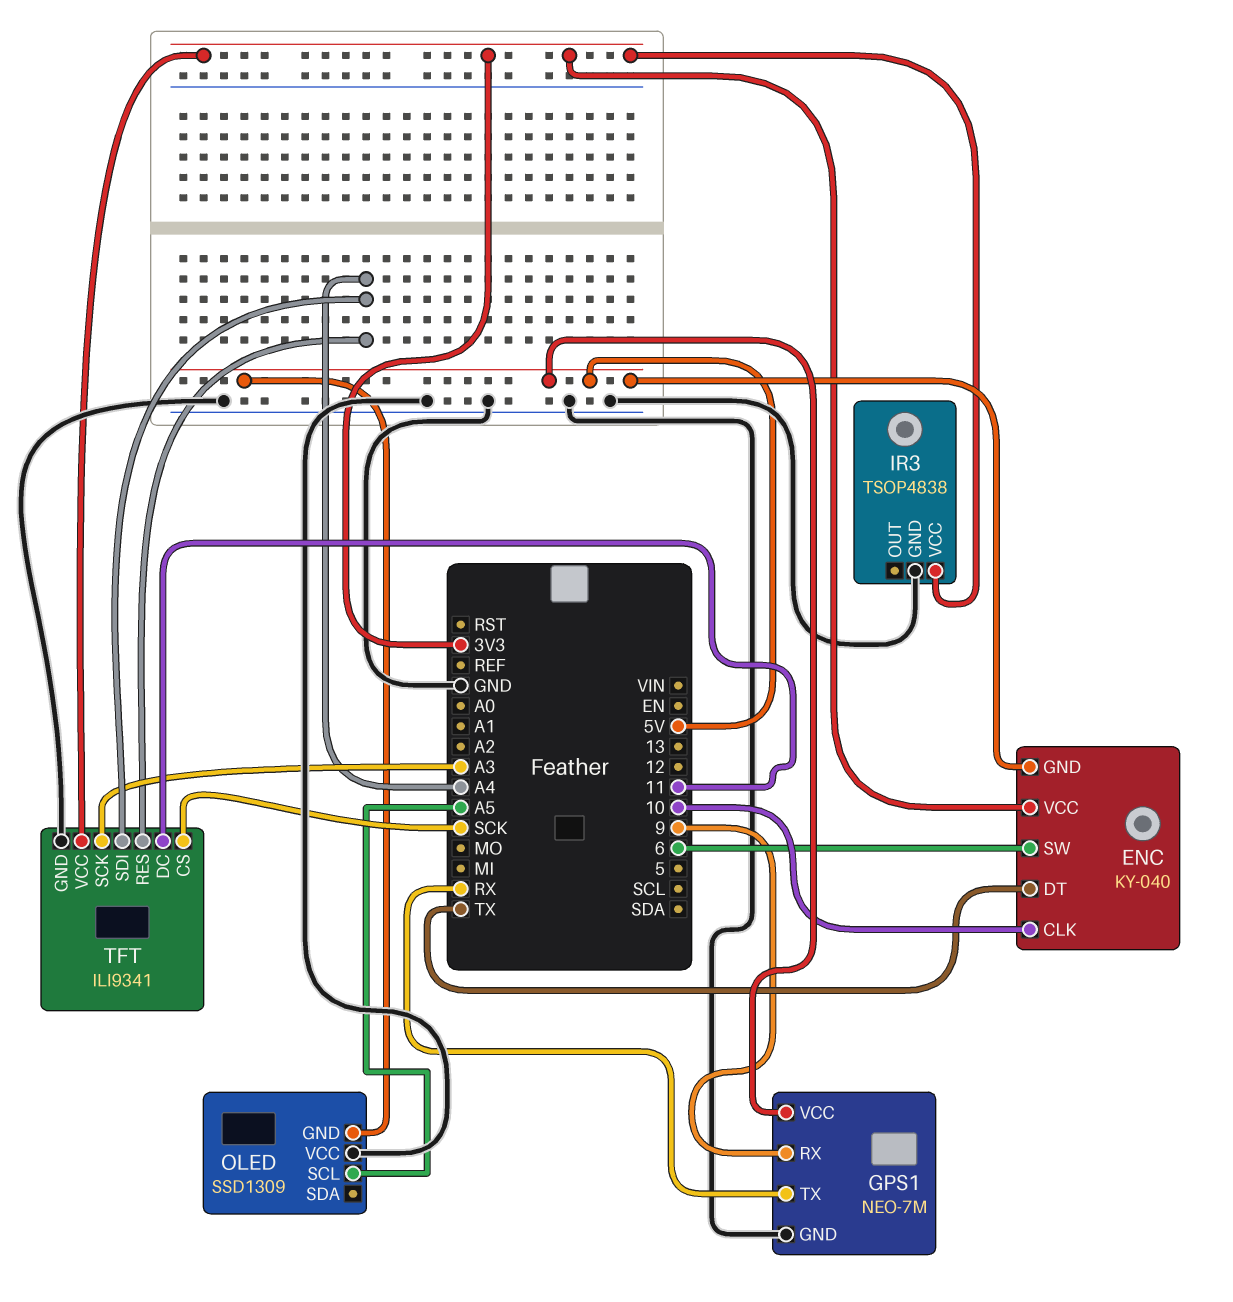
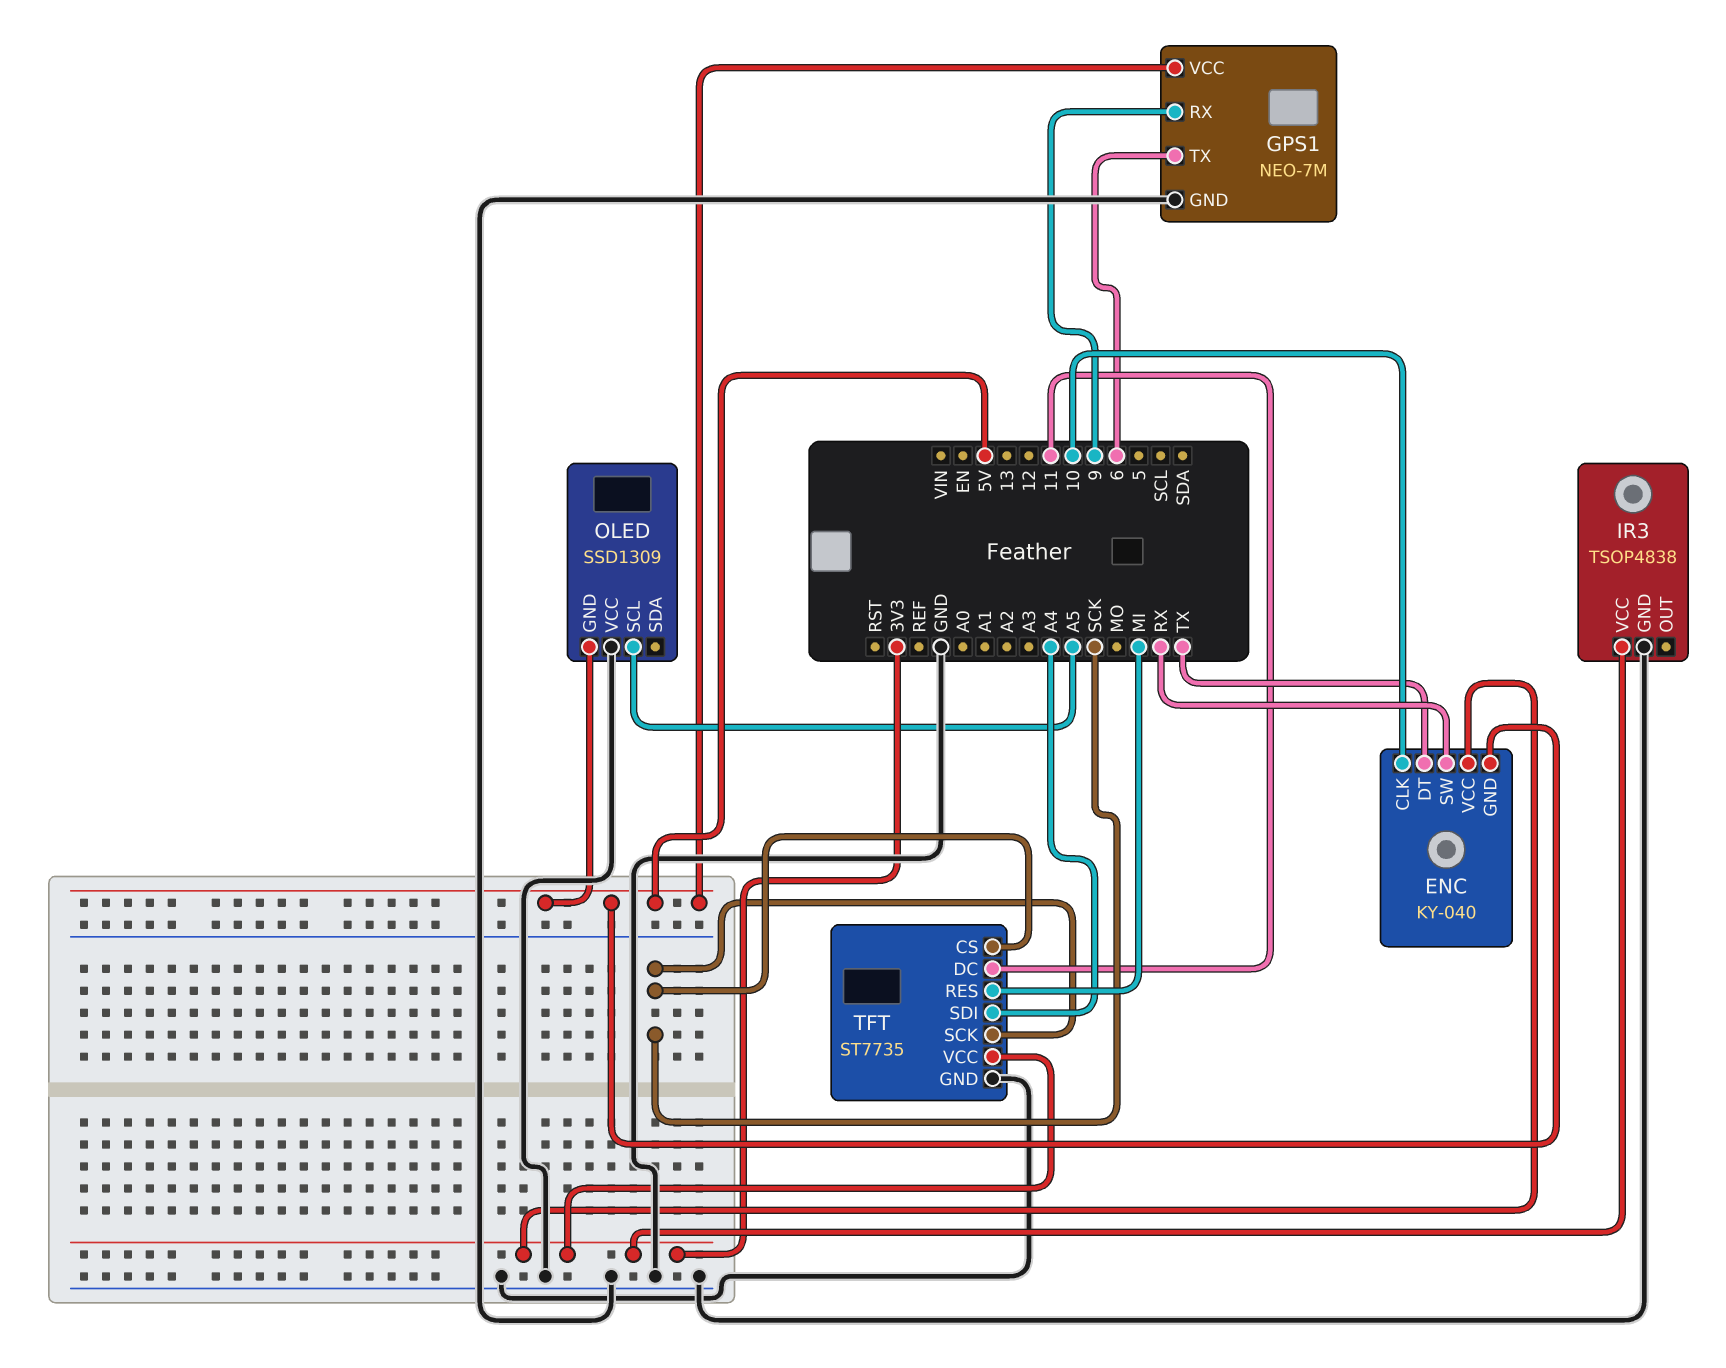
ENC pin SW: 6 -> RX
GPS1 pin TX: RX -> 6
TFT: ILI9341 -> ST7735
TFT pin RES: A4 -> MI
TFT pin SCK: A3 -> SCK

